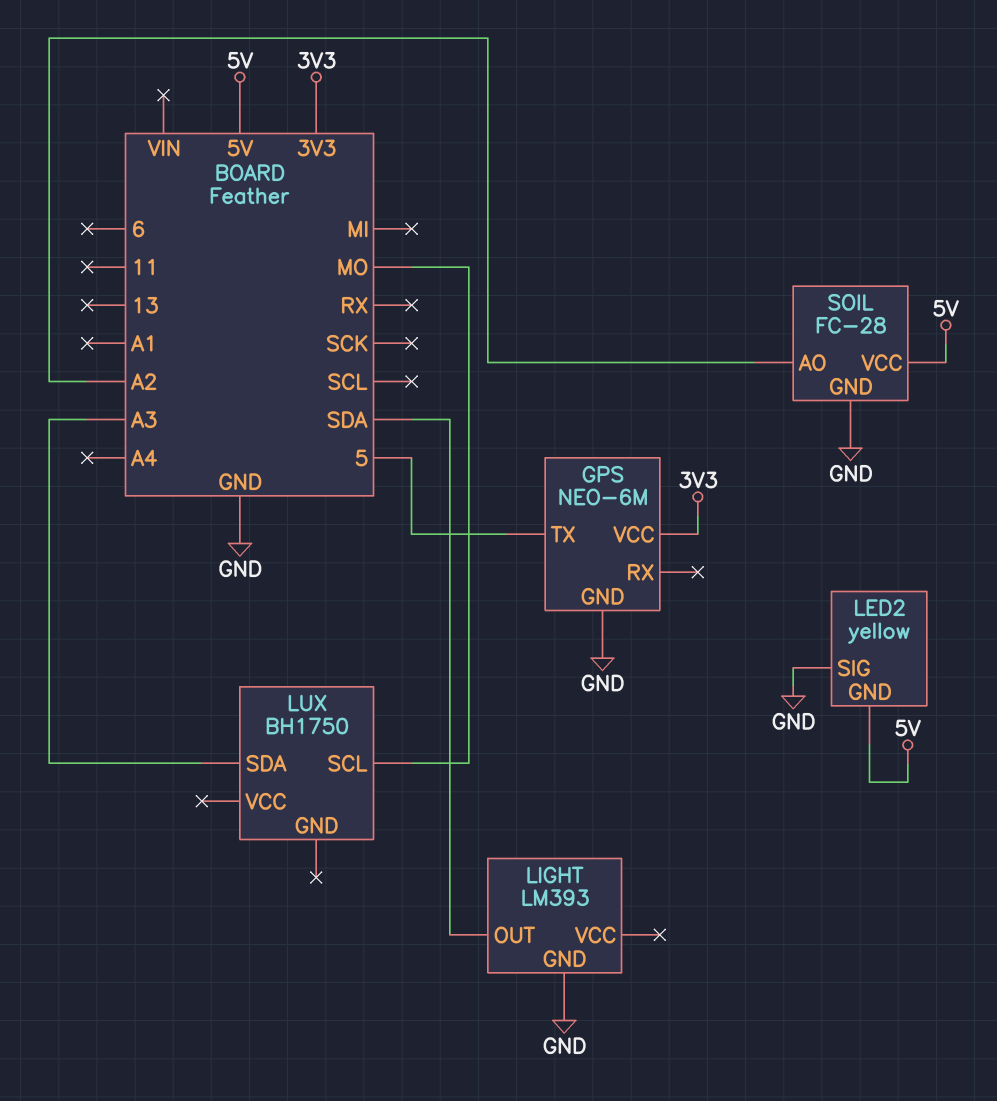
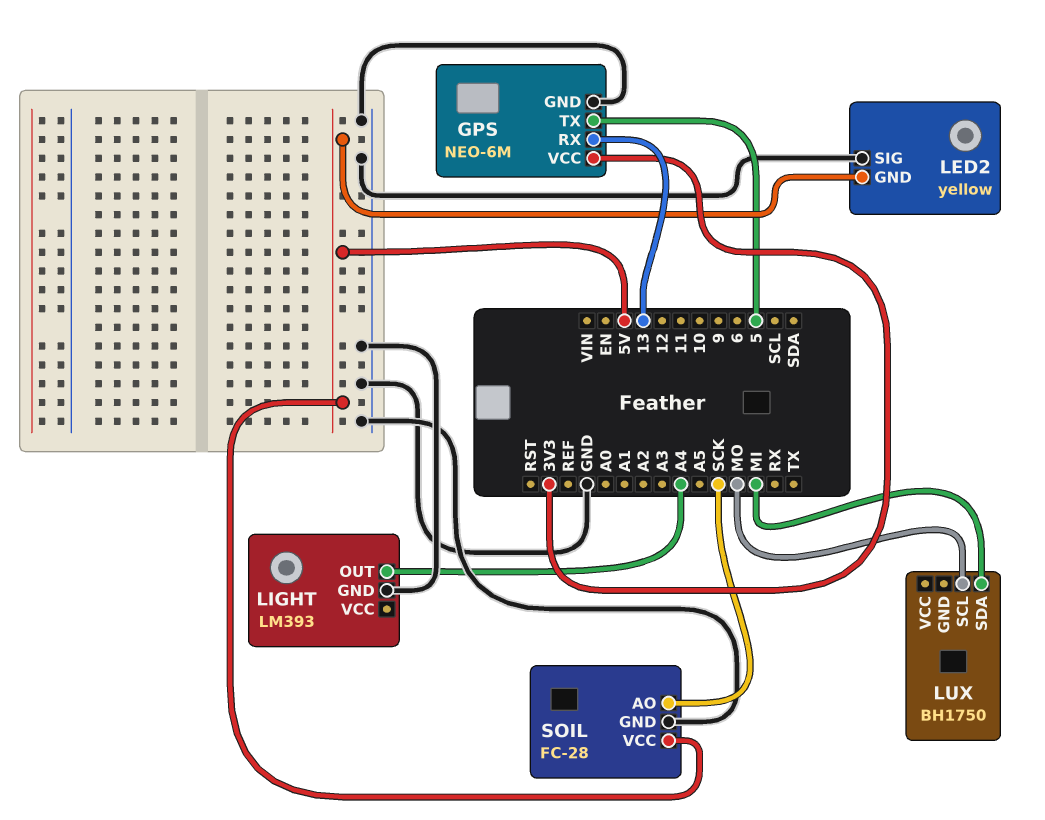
GPS pin RX: none -> 13
LIGHT pin OUT: SDA -> A4
LUX pin SDA: A3 -> MI
SOIL pin AO: A2 -> SCK

